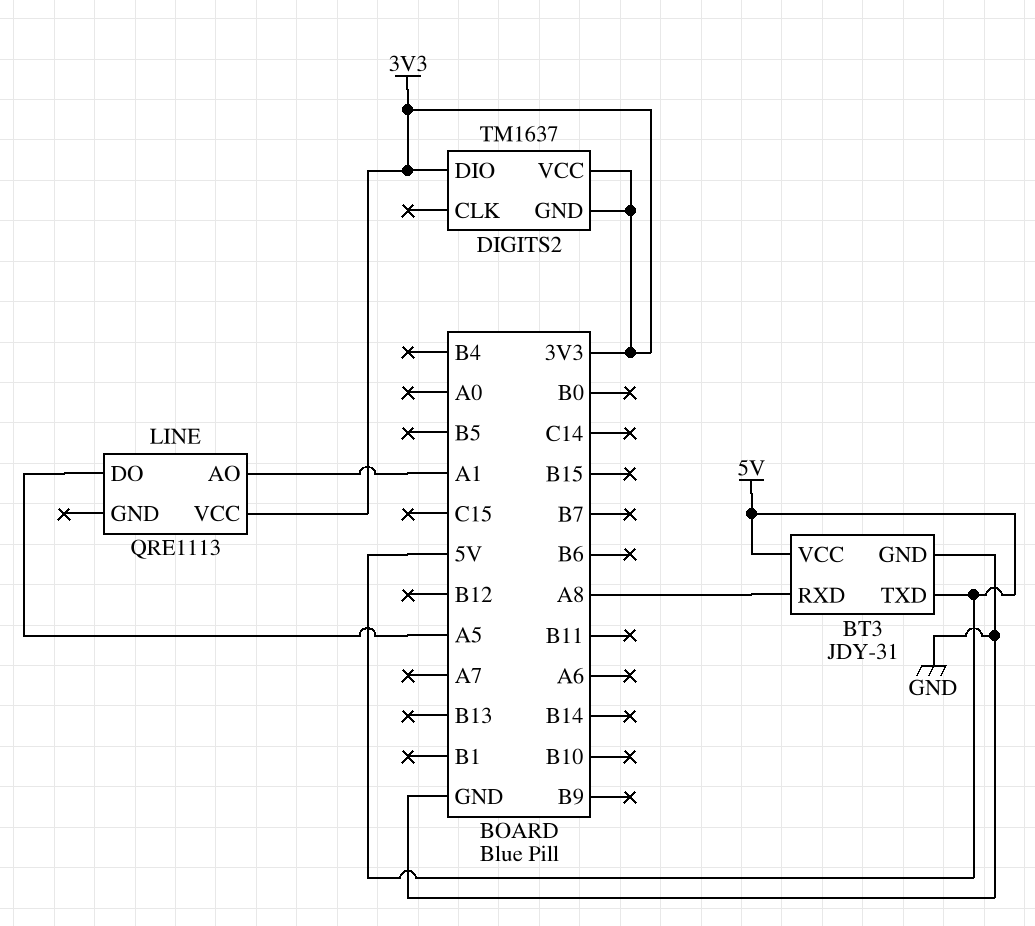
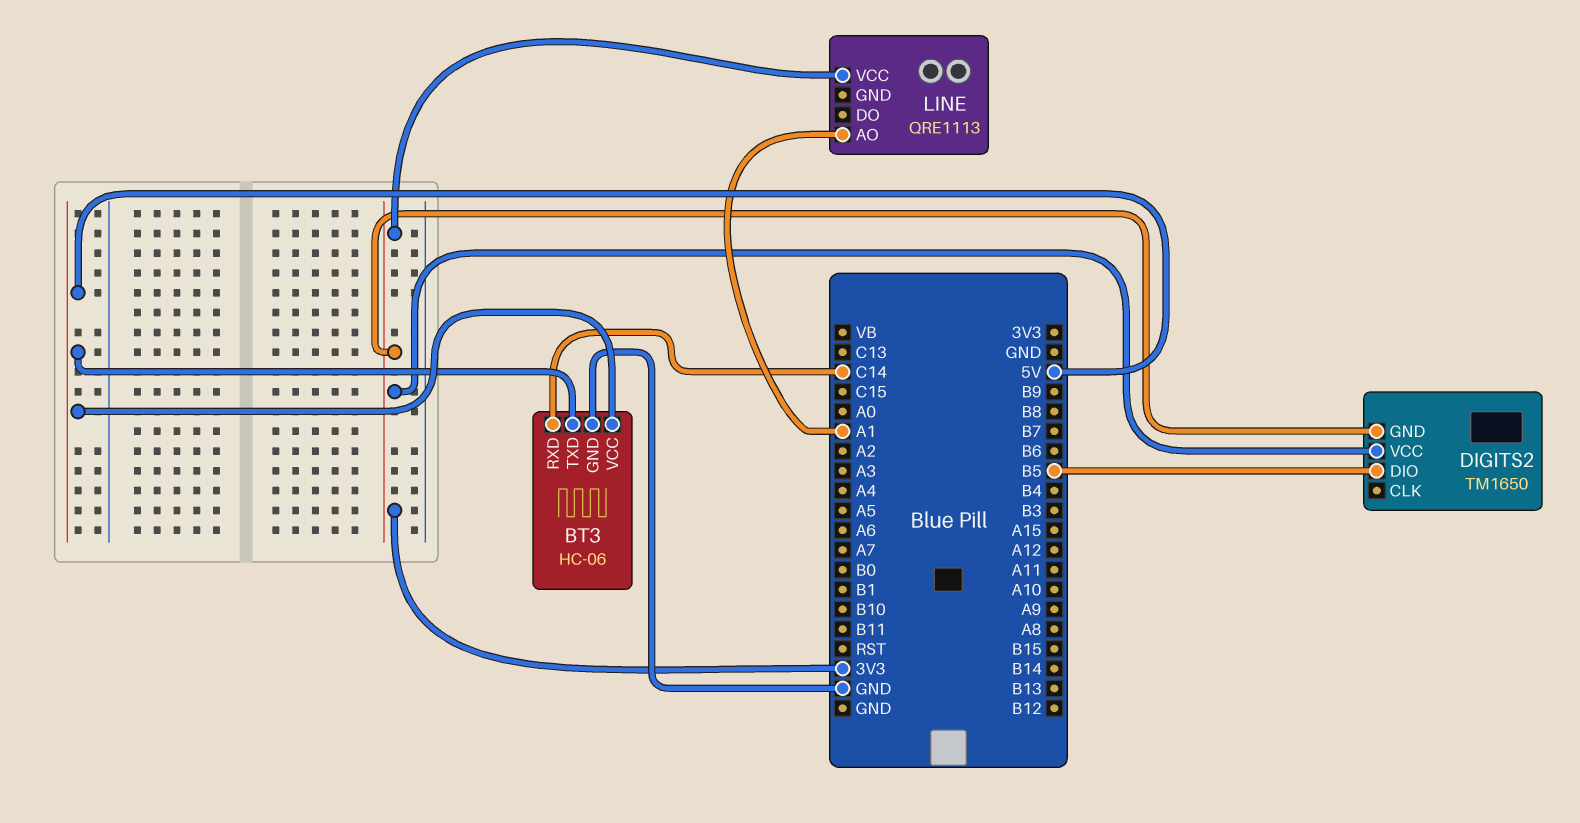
BT3: JDY-31 -> HC-06
BT3 pin RXD: A8 -> C14
DIGITS2: TM1637 -> TM1650
DIGITS2 pin DIO: 3V3 -> B5
LINE pin DO: A5 -> none

